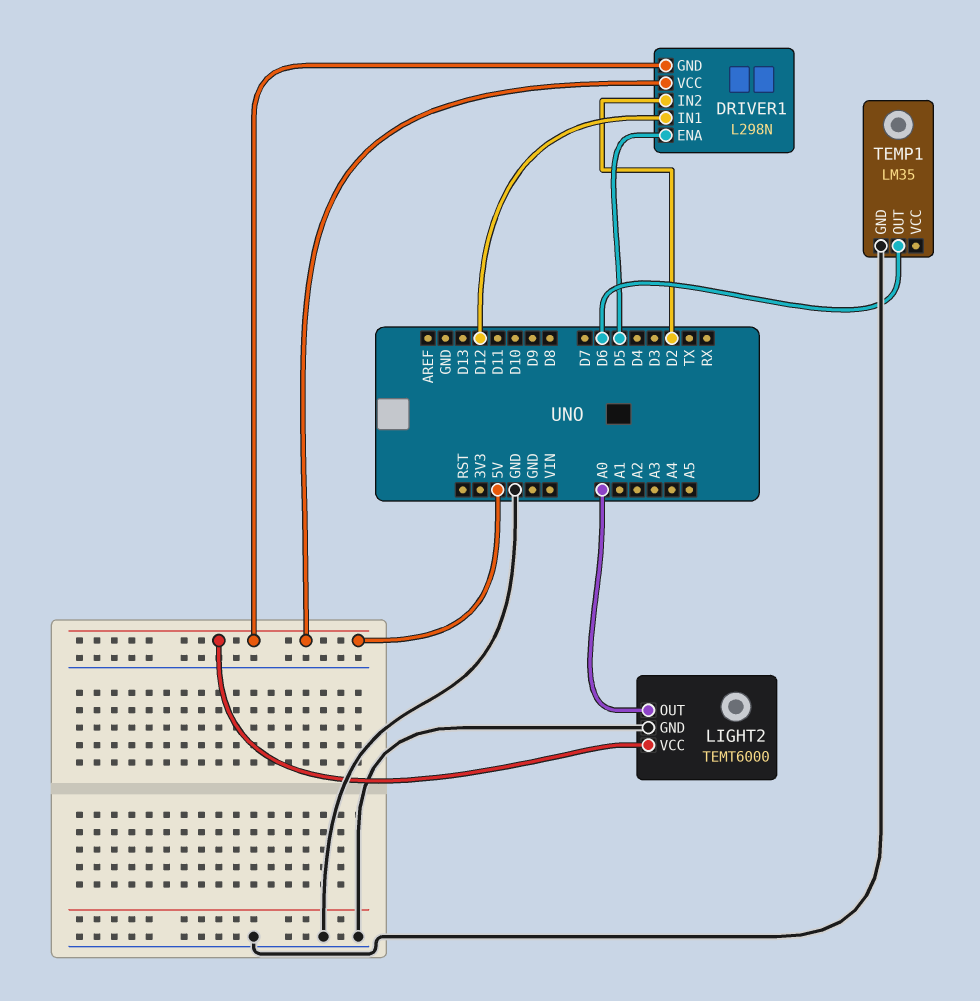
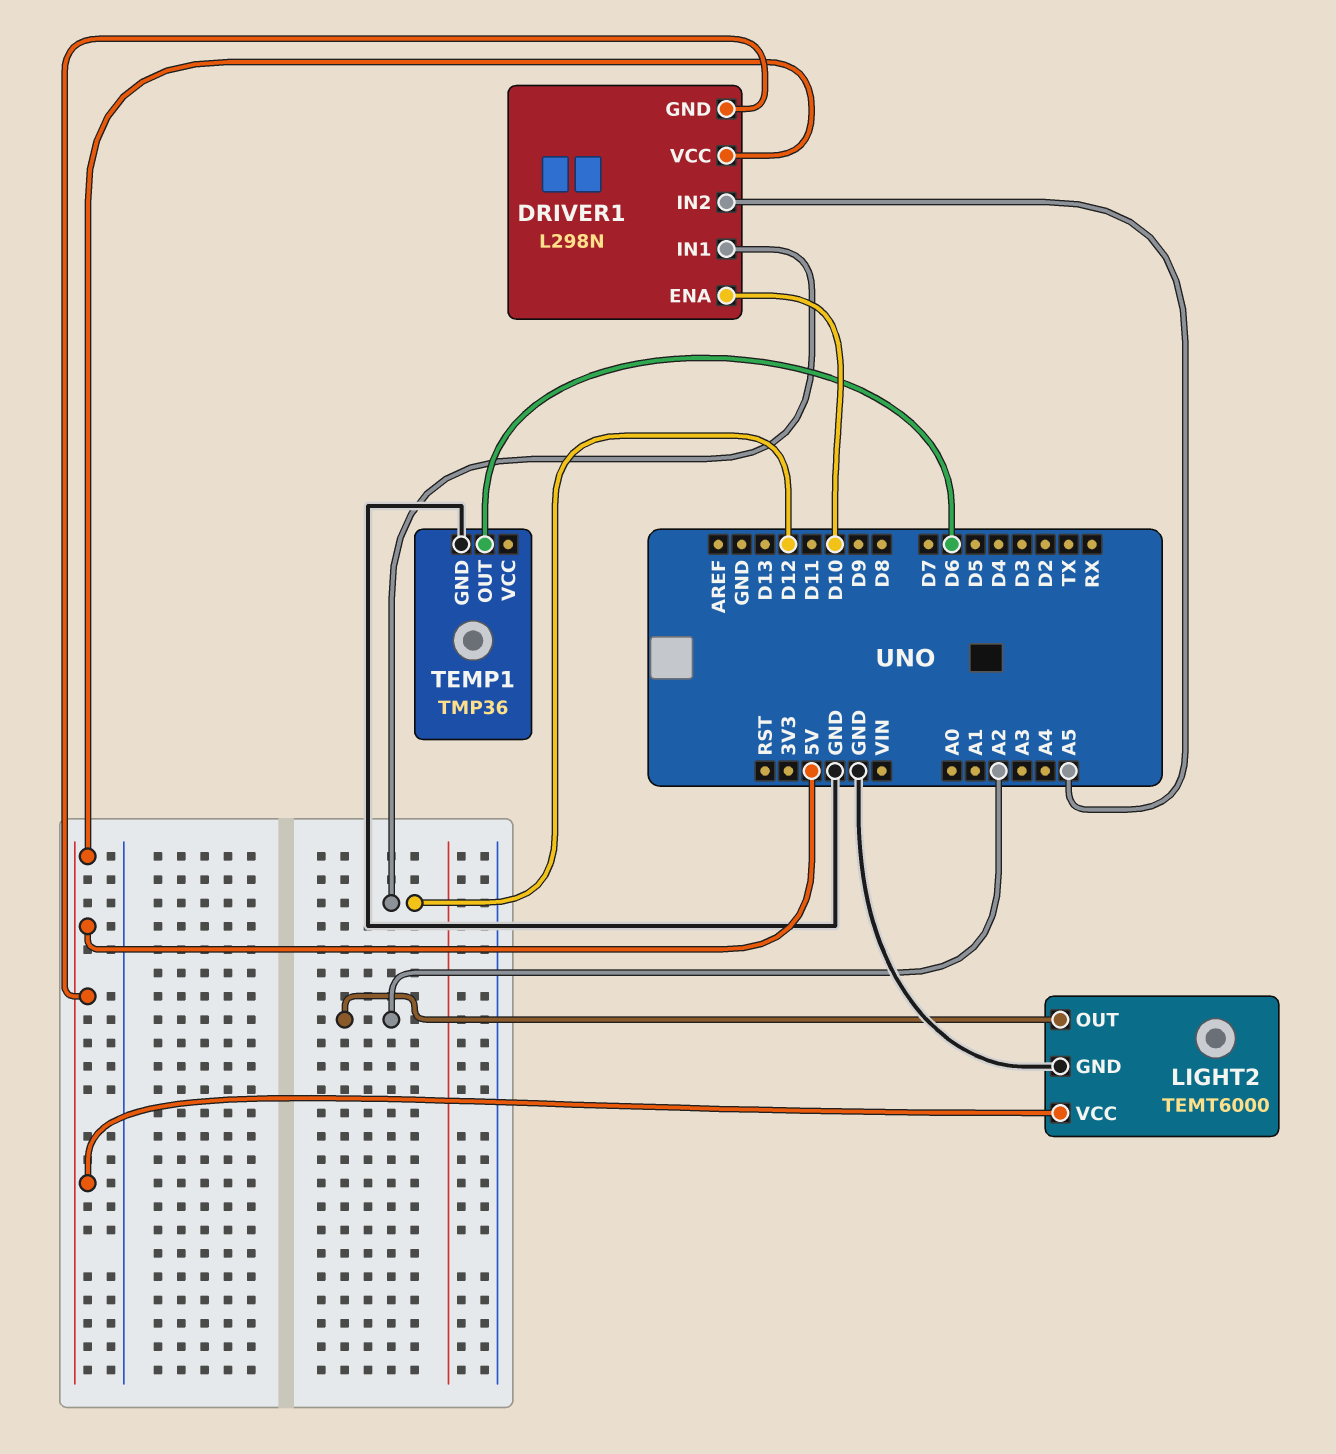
DRIVER1 pin ENA: D5 -> D10
DRIVER1 pin IN2: D2 -> A5
LIGHT2 pin OUT: A0 -> A2
TEMP1: LM35 -> TMP36

